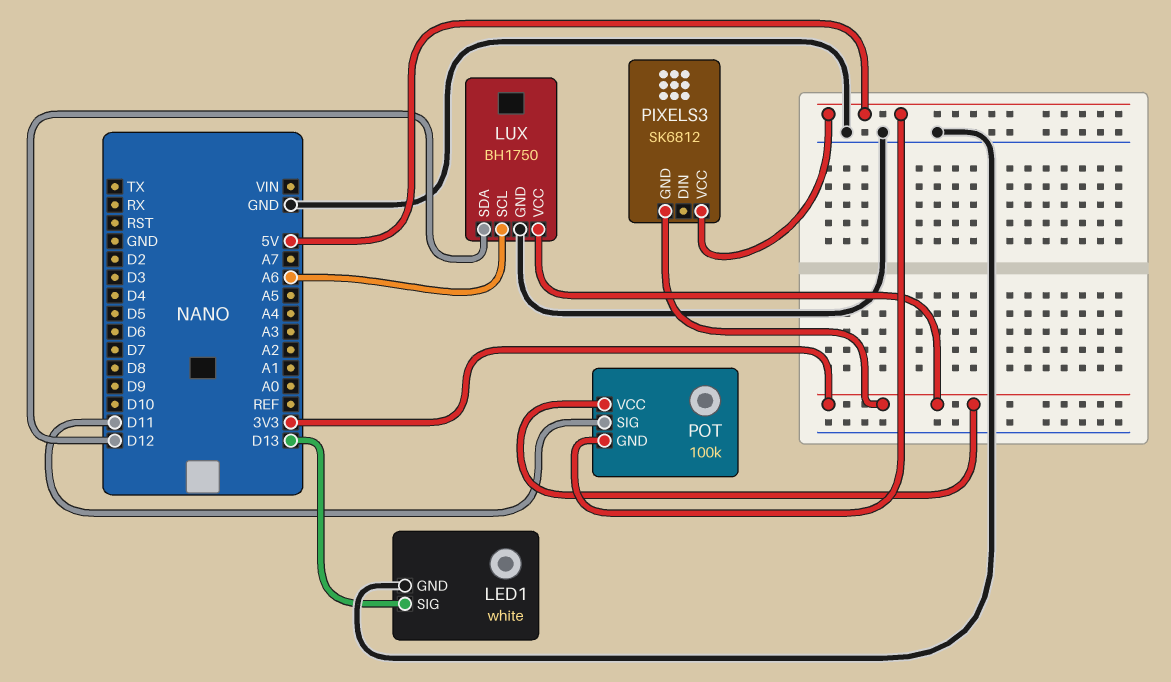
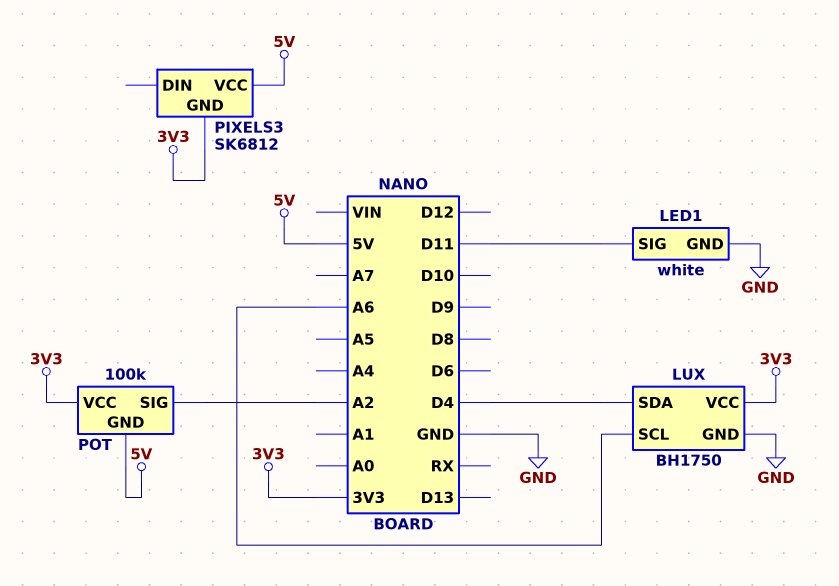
LED1 pin SIG: D13 -> D11
LUX pin SDA: D12 -> D4
POT pin SIG: D11 -> A2

